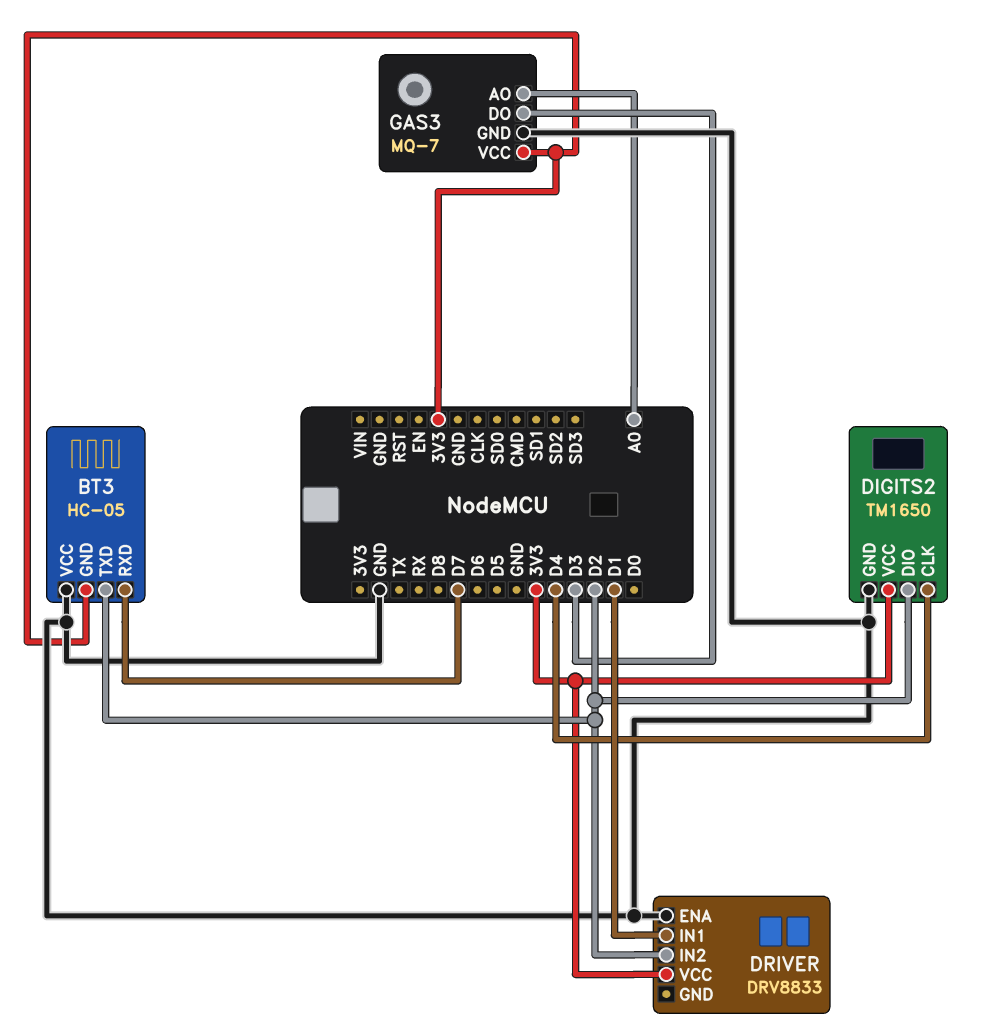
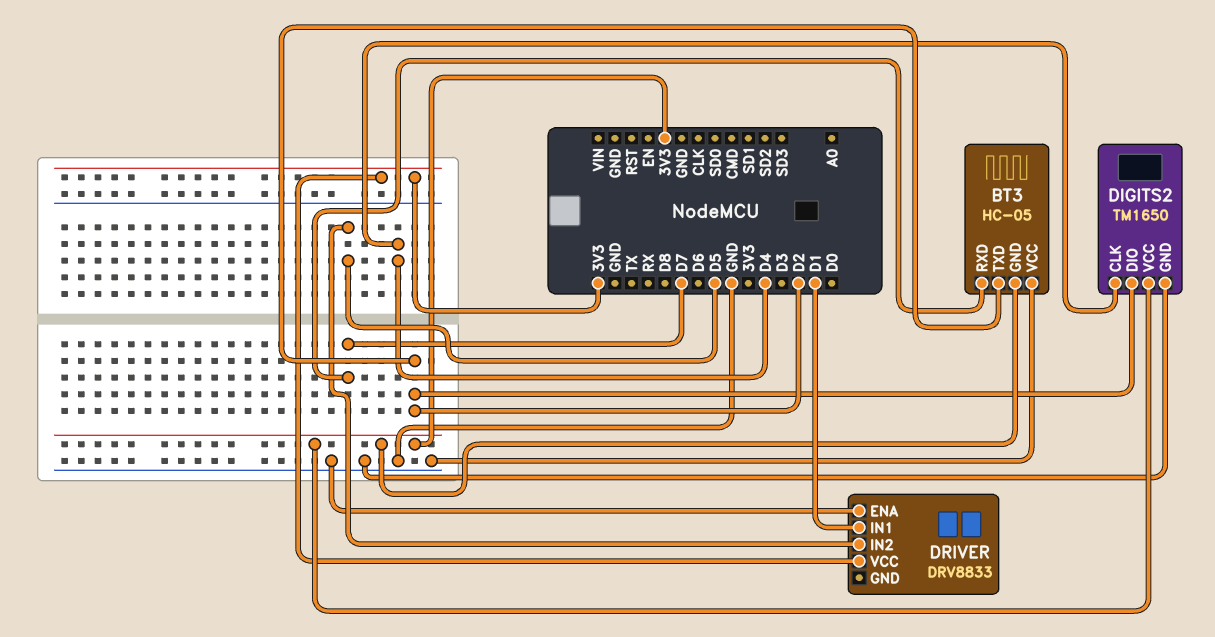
DRIVER pin IN2: D2 -> D5
GAS3: MQ-7 -> none
GAS3 pin AO: A0 -> none
GAS3 pin DO: D3 -> none
GAS3 pin GND: GND -> none
GAS3 pin VCC: 3V3 -> none

